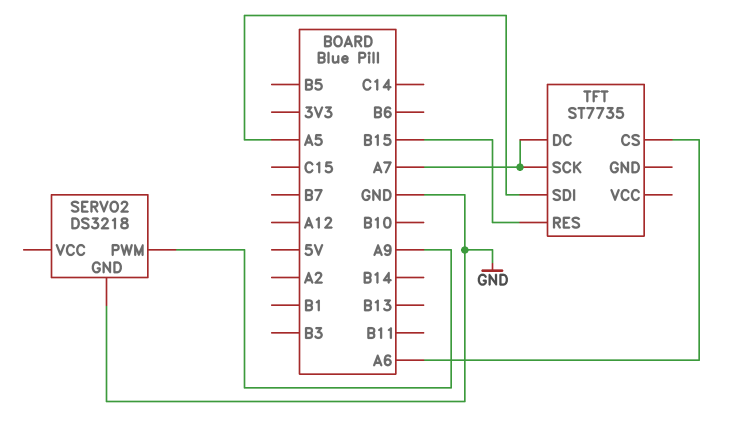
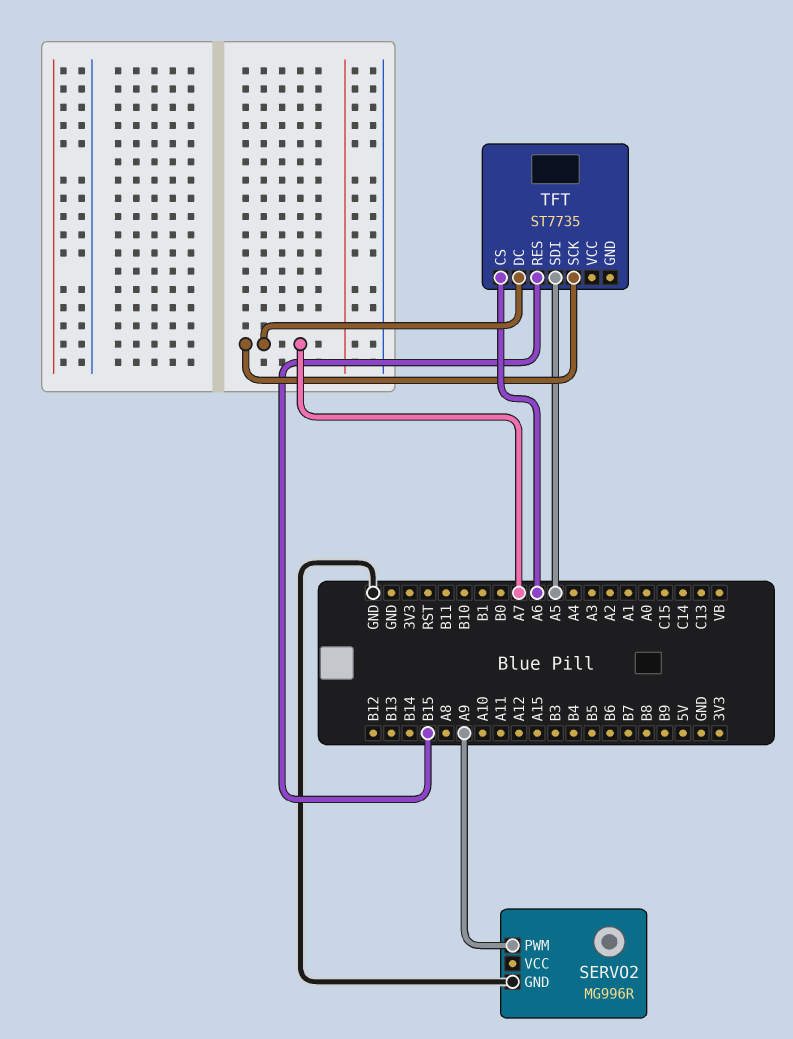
SERVO2: DS3218 -> MG996R

